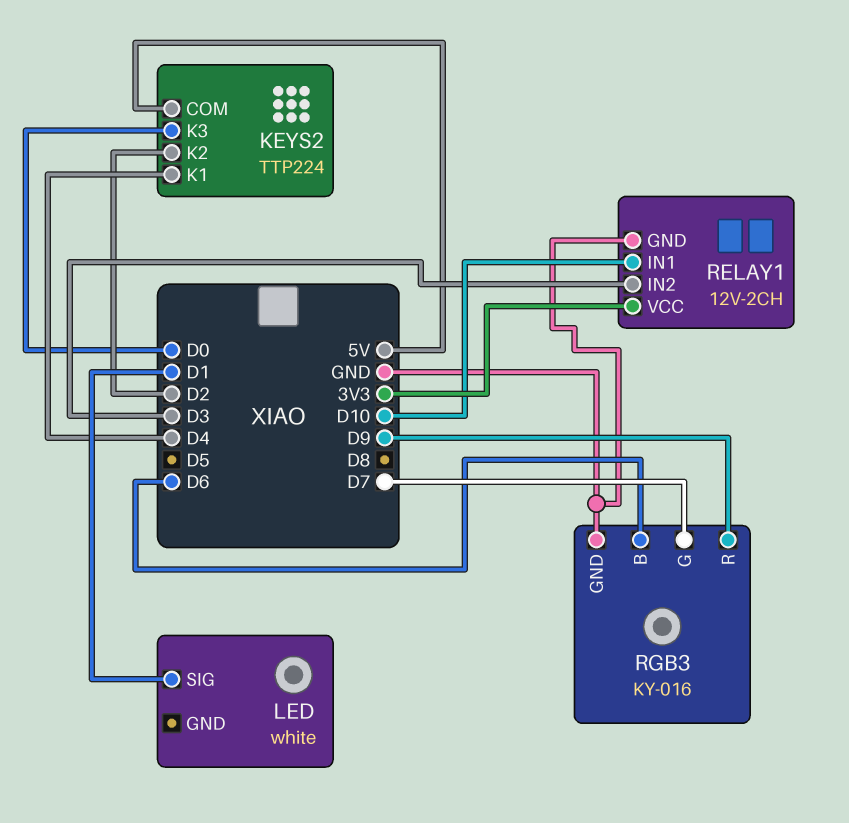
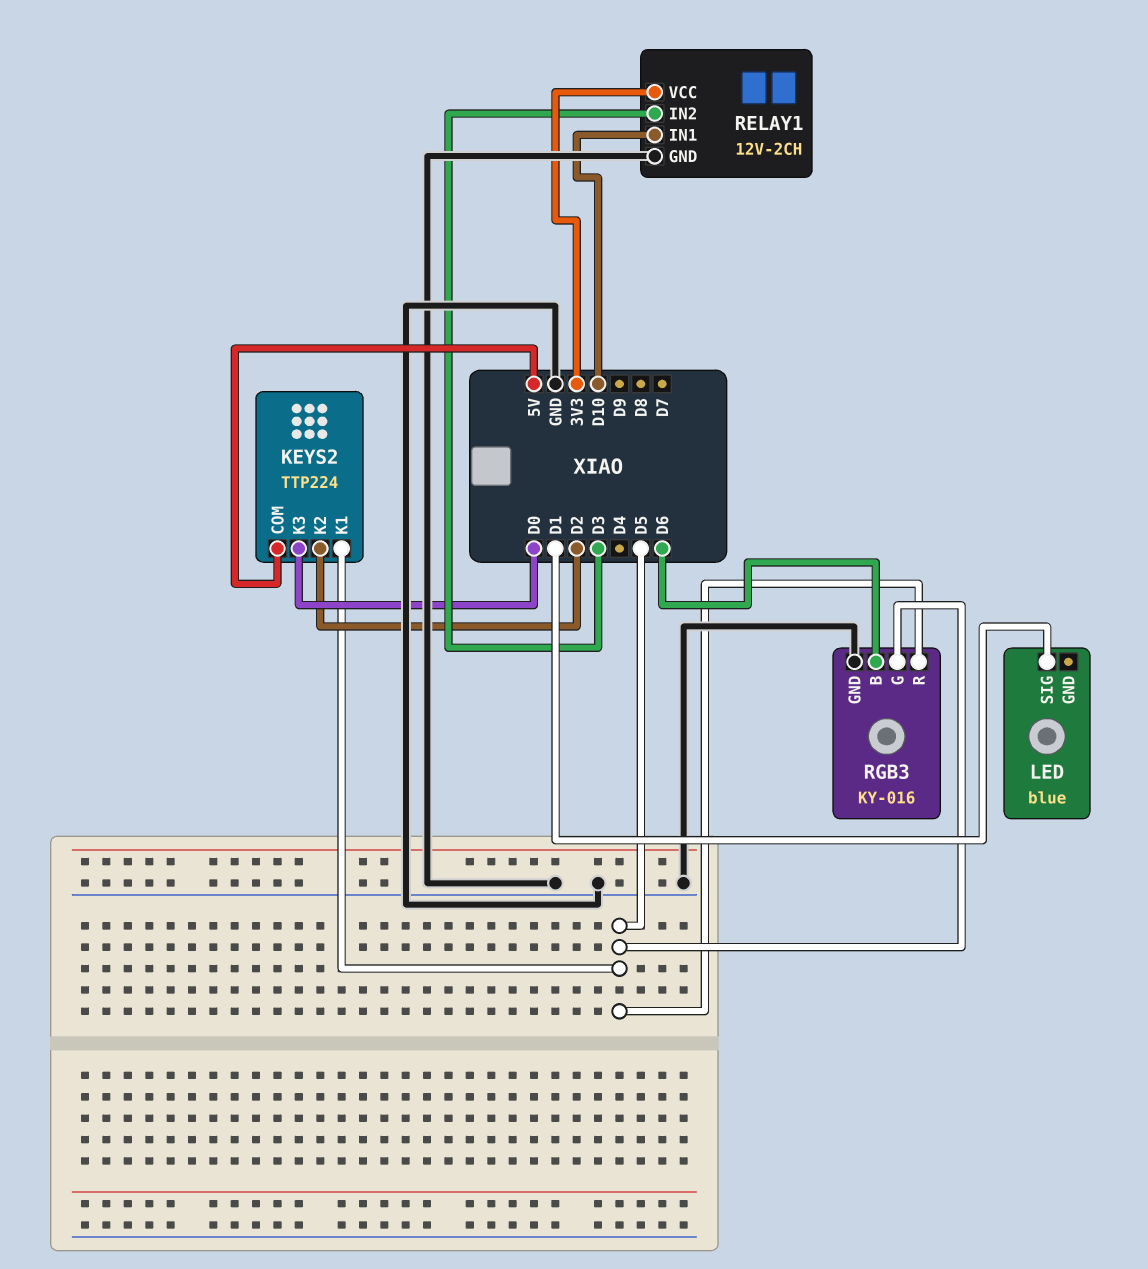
KEYS2 pin K1: D4 -> D5
LED: white -> blue
RGB3 pin G: D7 -> D5
RGB3 pin R: D9 -> D5

